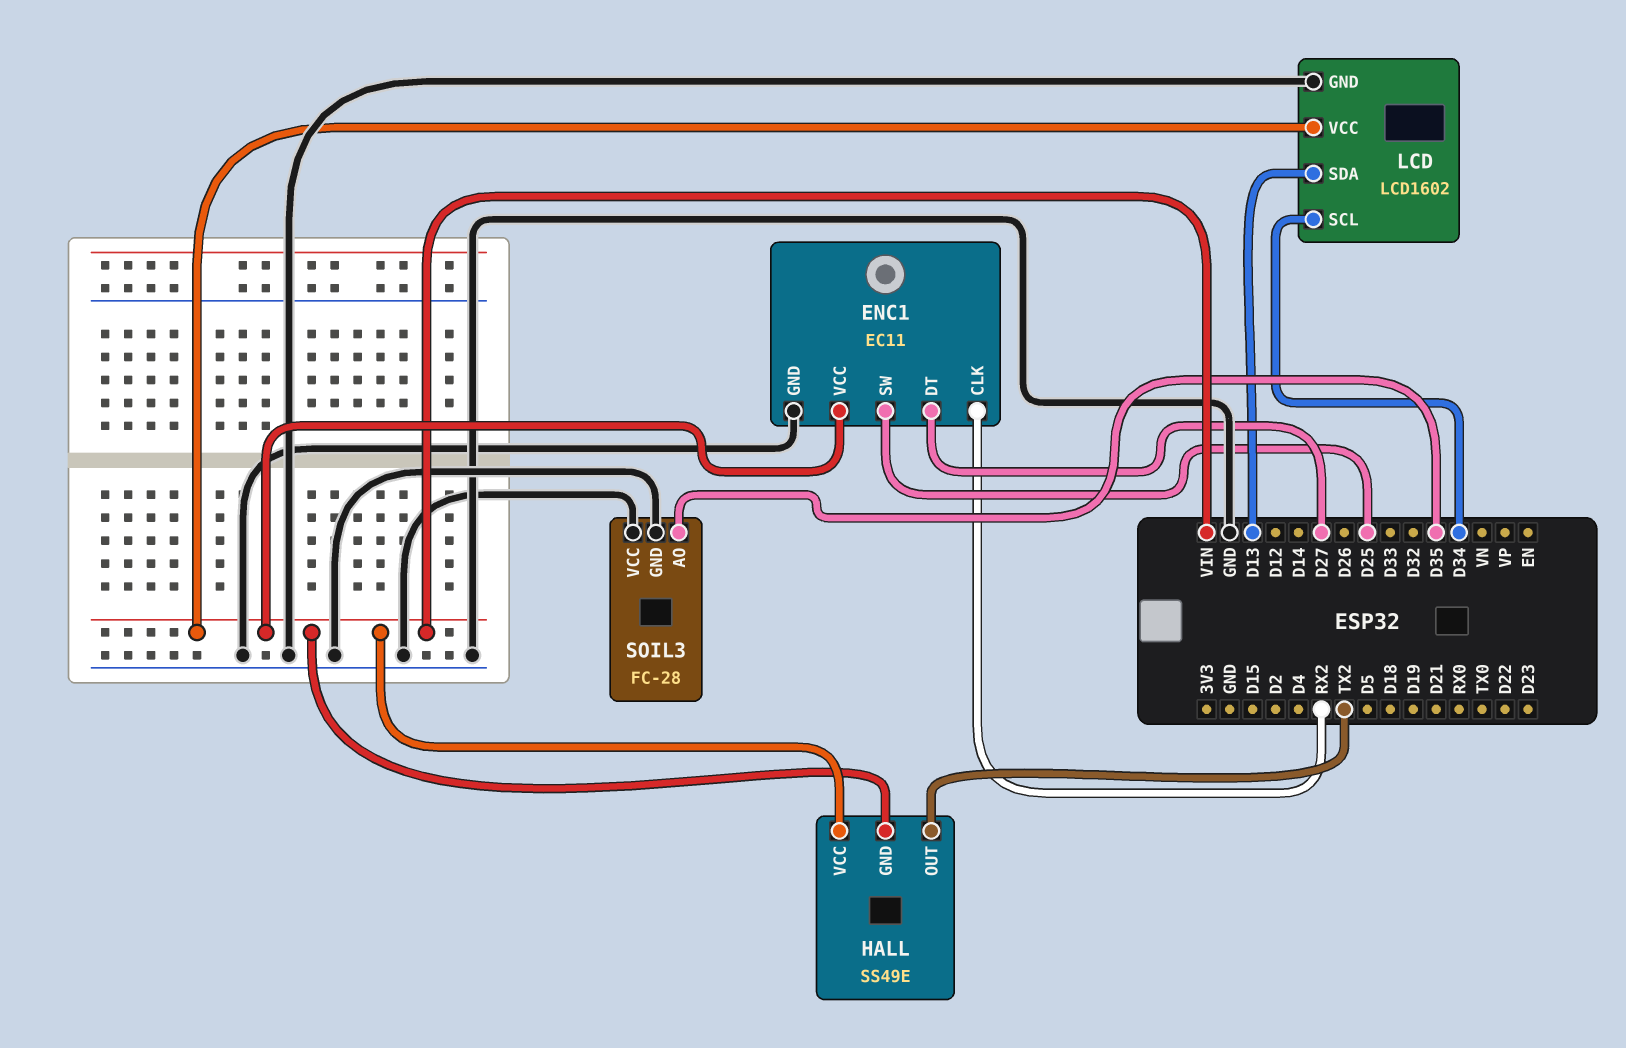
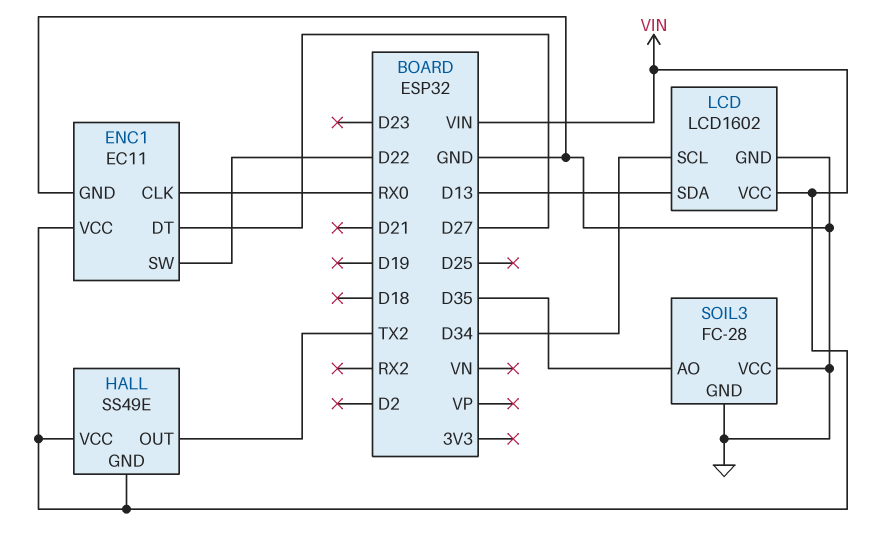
ENC1 pin CLK: RX2 -> RX0
ENC1 pin SW: D25 -> D22

